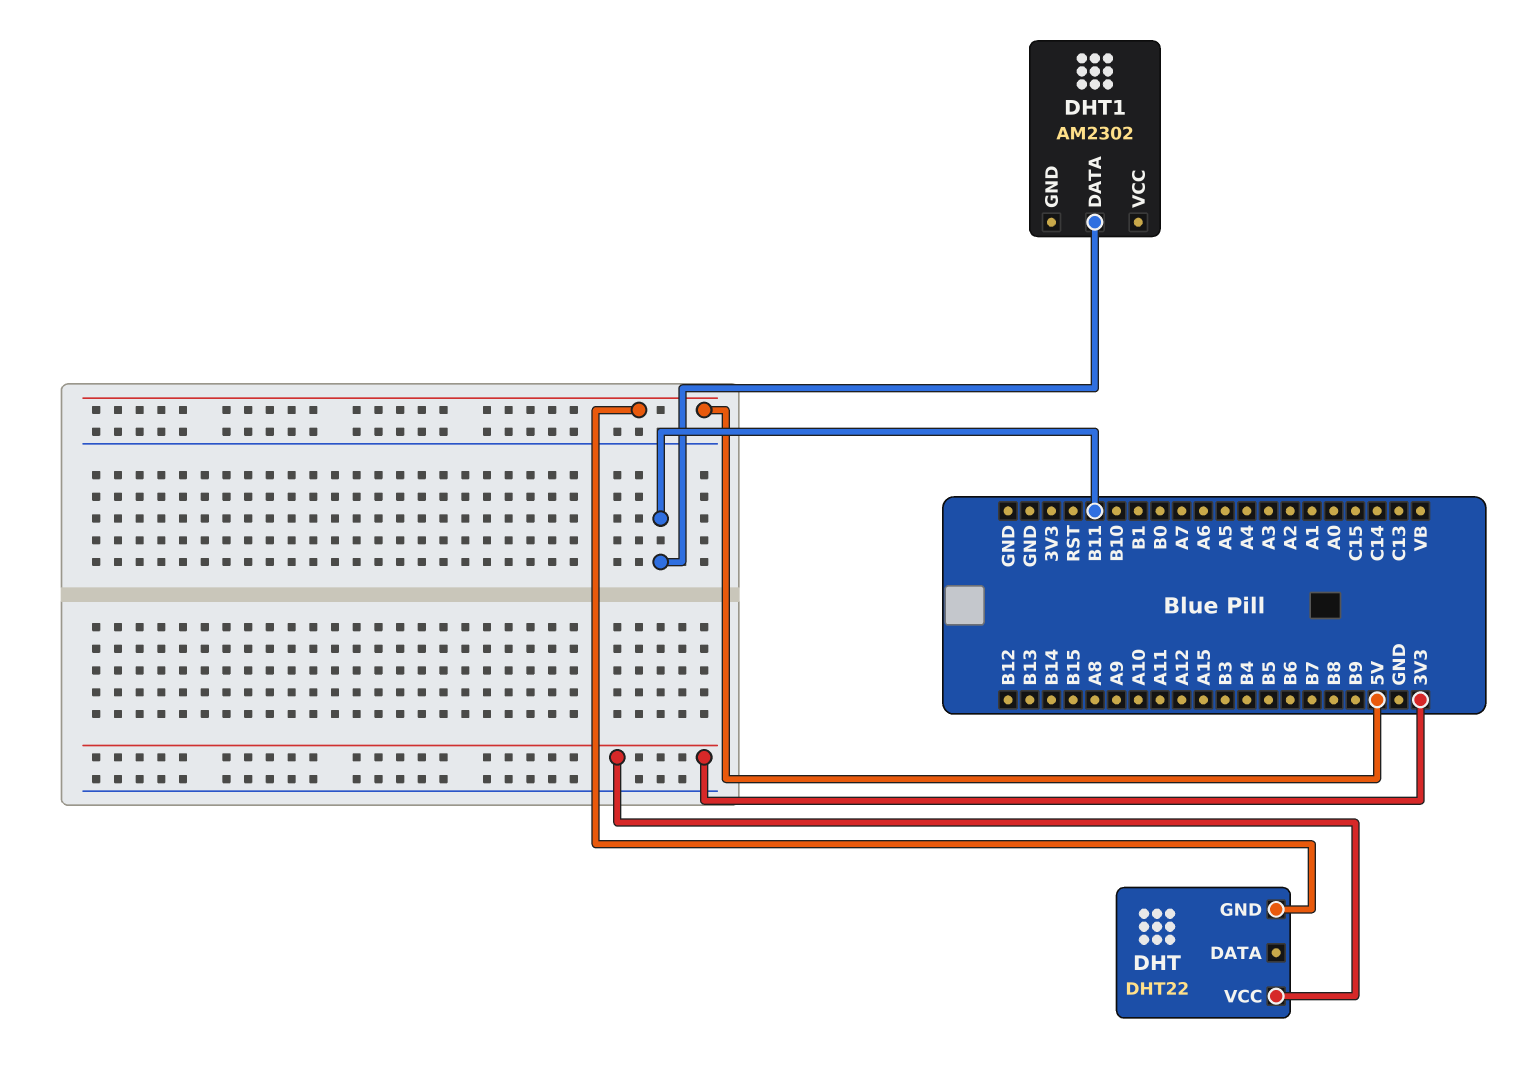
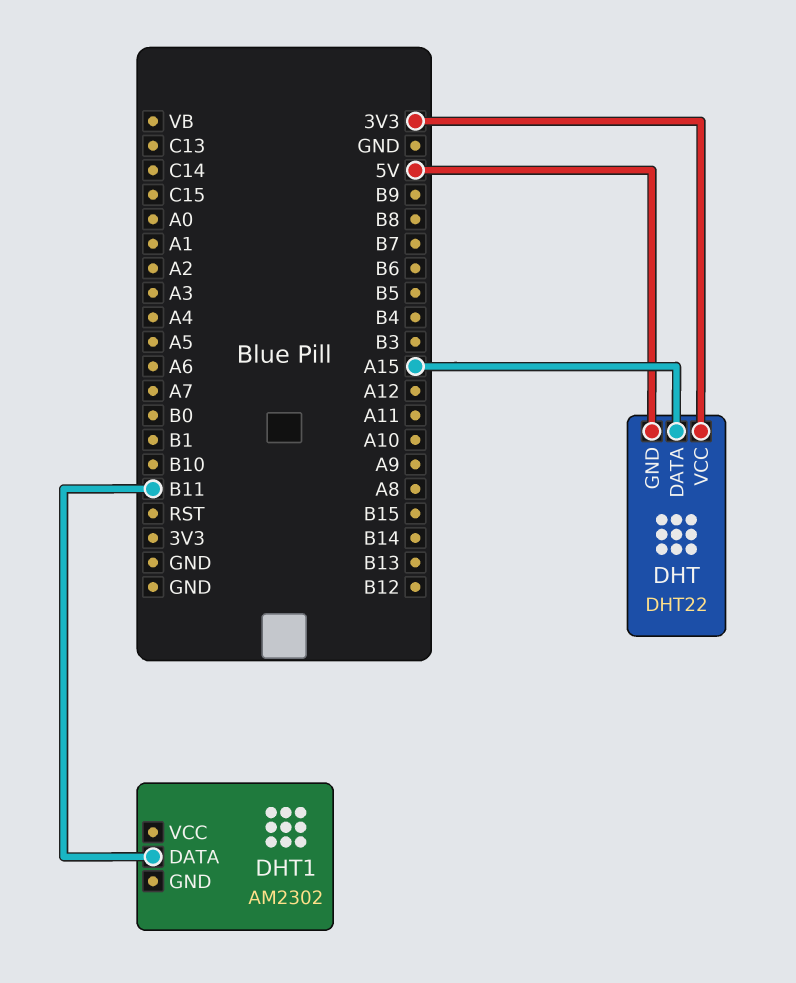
DHT pin DATA: none -> A15

